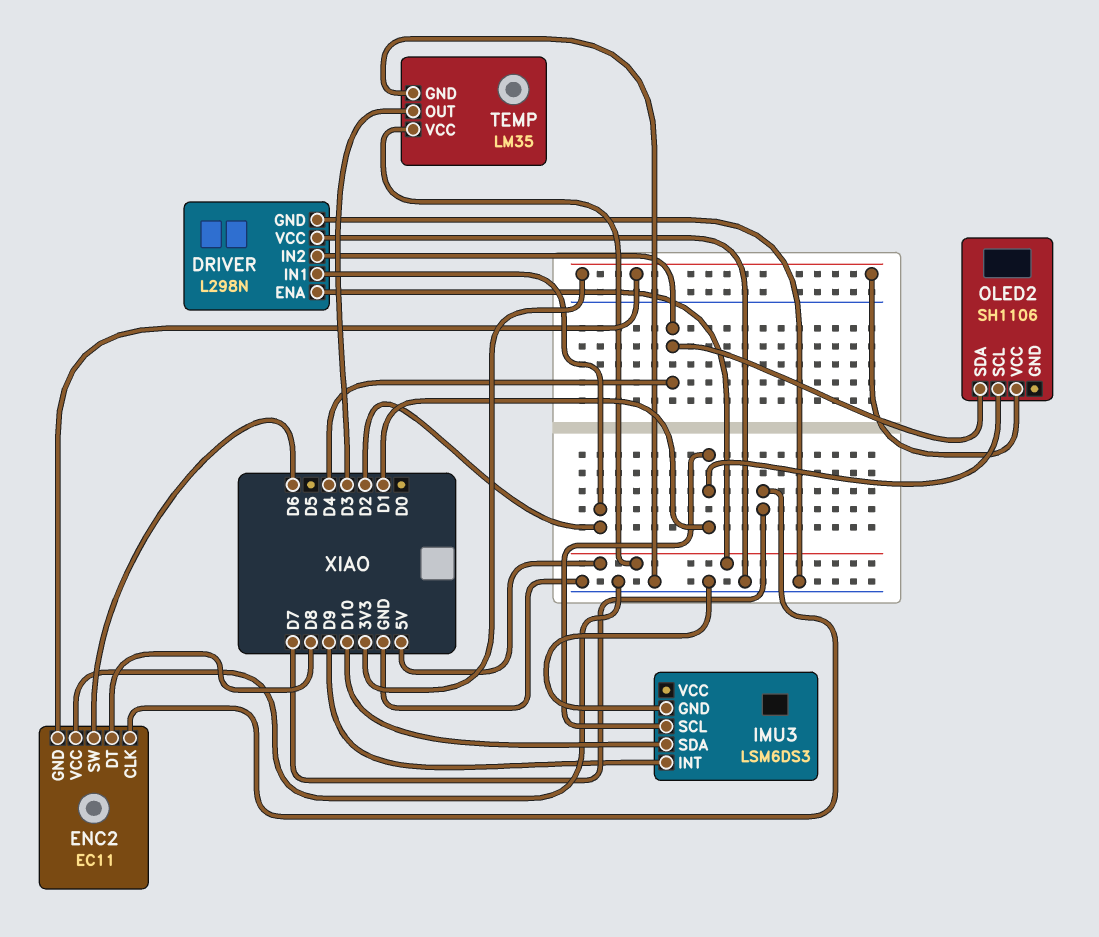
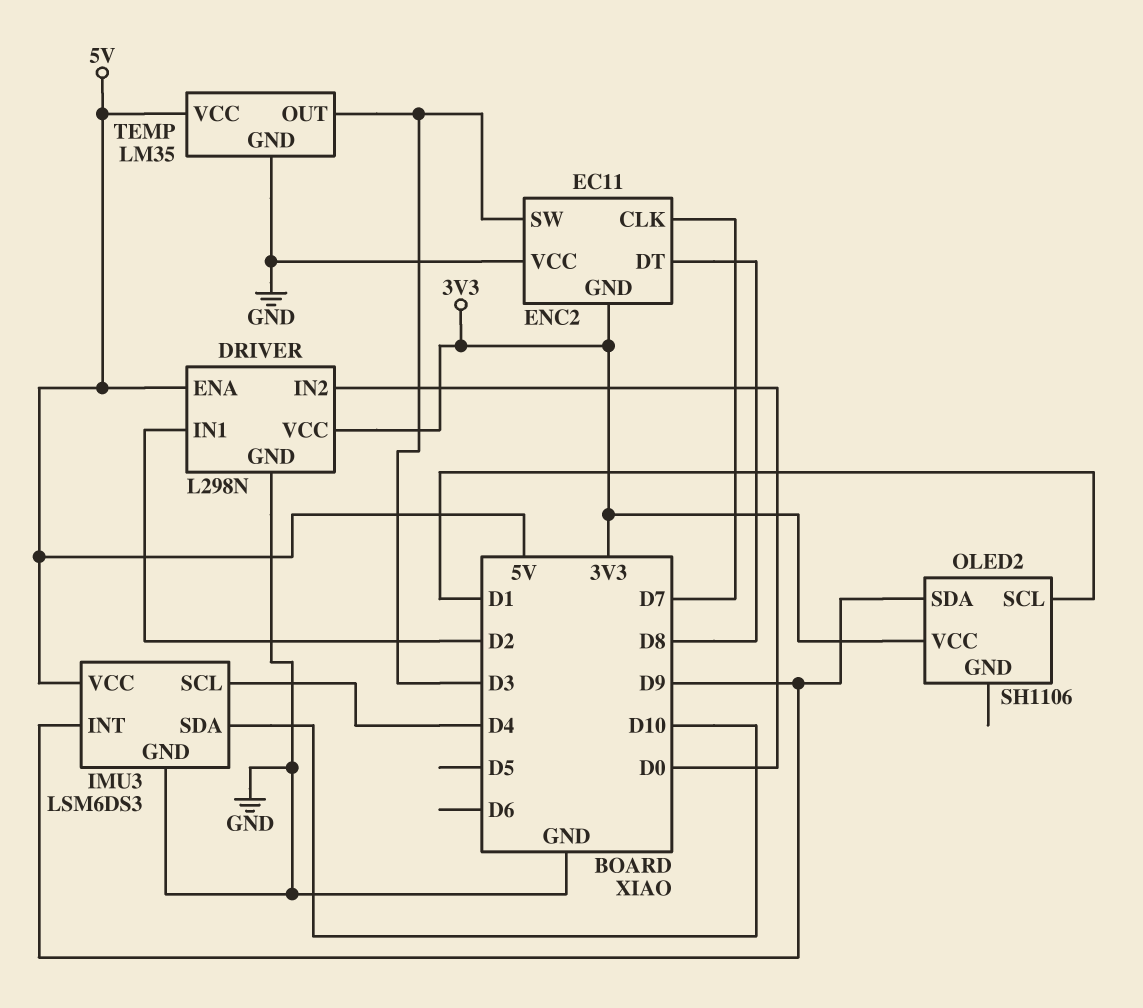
DRIVER pin IN2: D4 -> D0
DRIVER pin VCC: GND -> 3V3
ENC2 pin SW: D6 -> D3
IMU3 pin SCL: D1 -> D4
IMU3 pin VCC: none -> 5V
OLED2 pin SDA: D4 -> D9

